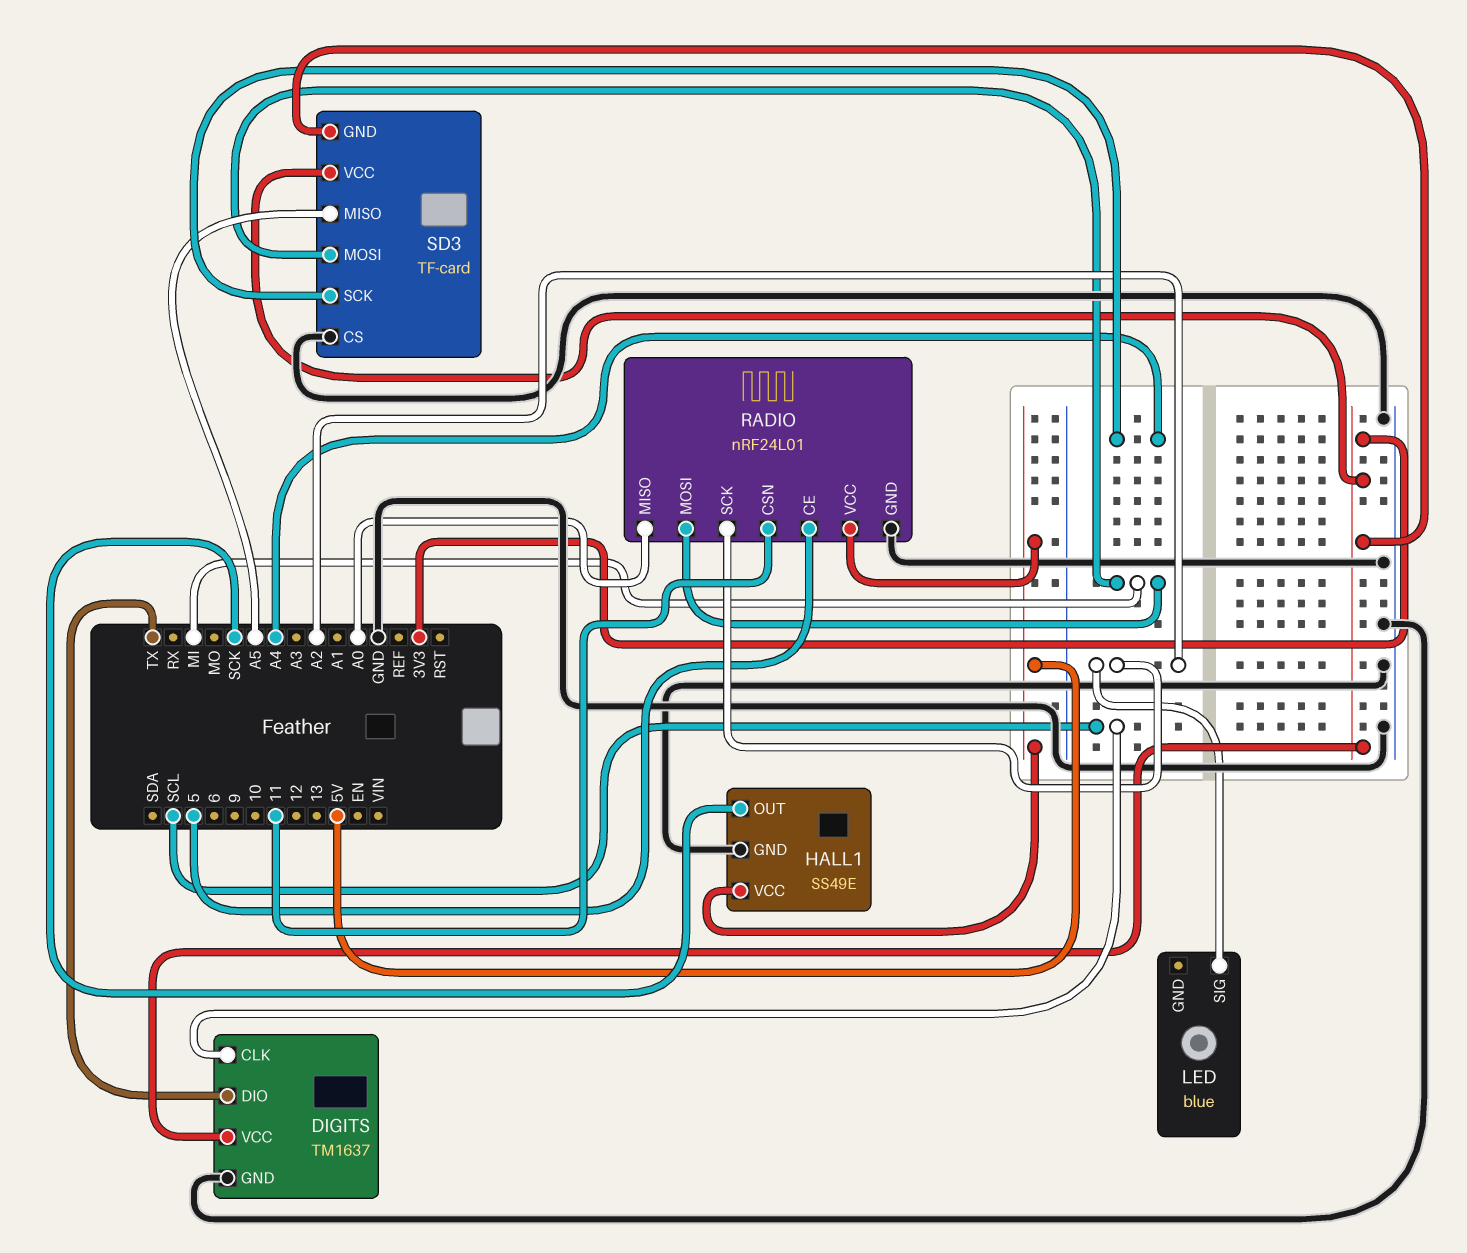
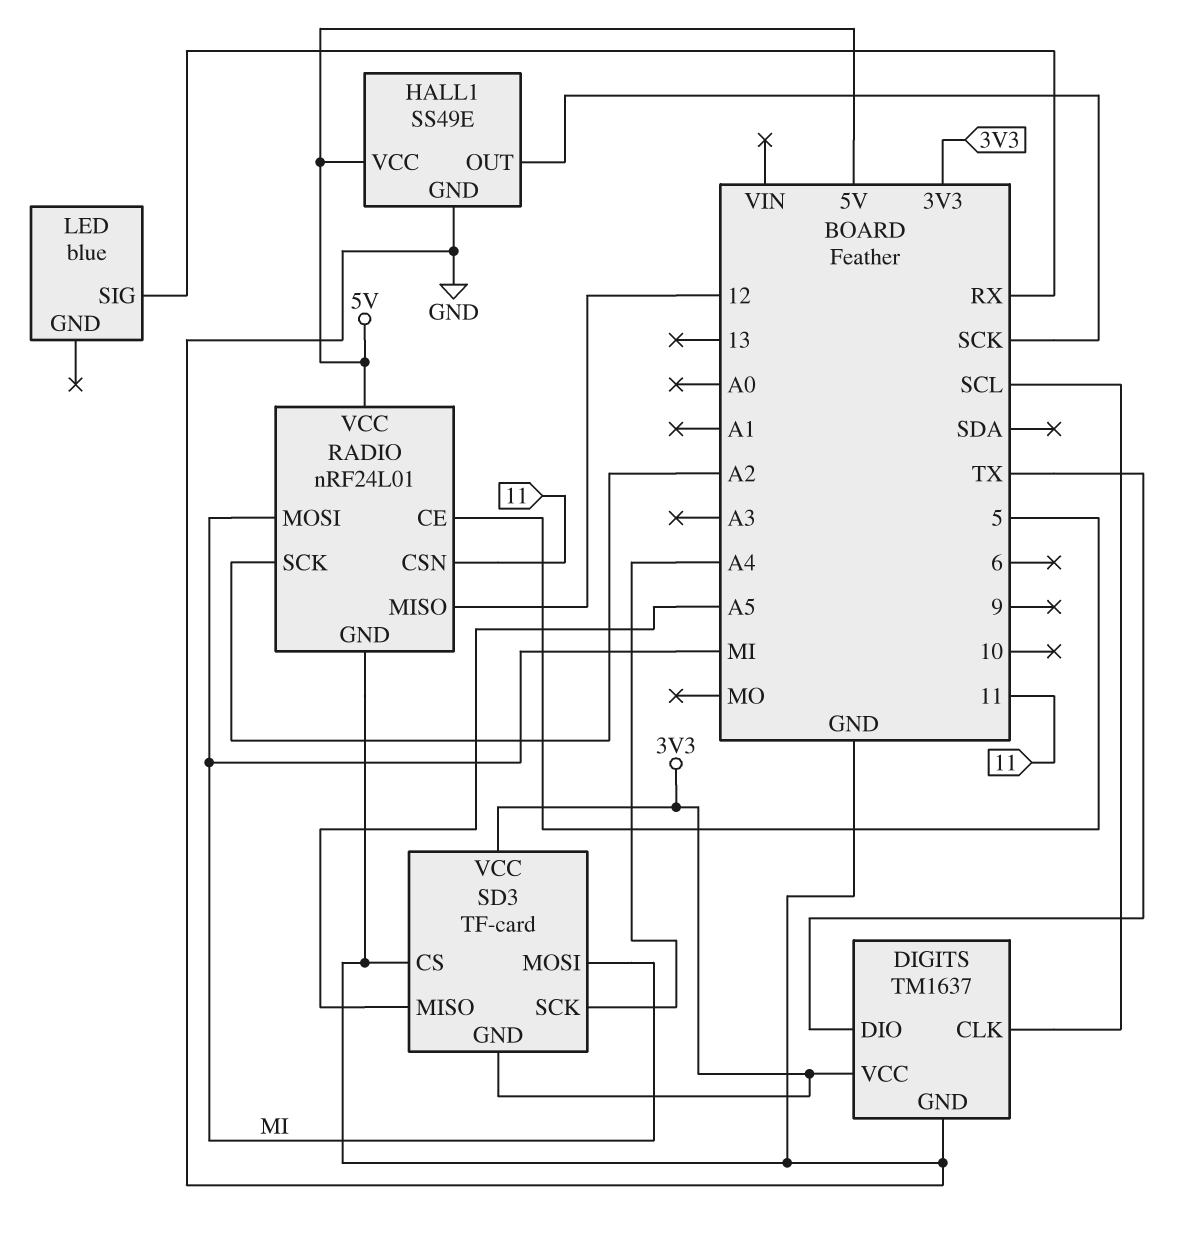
LED pin SIG: A2 -> RX
RADIO pin MISO: A0 -> 12

